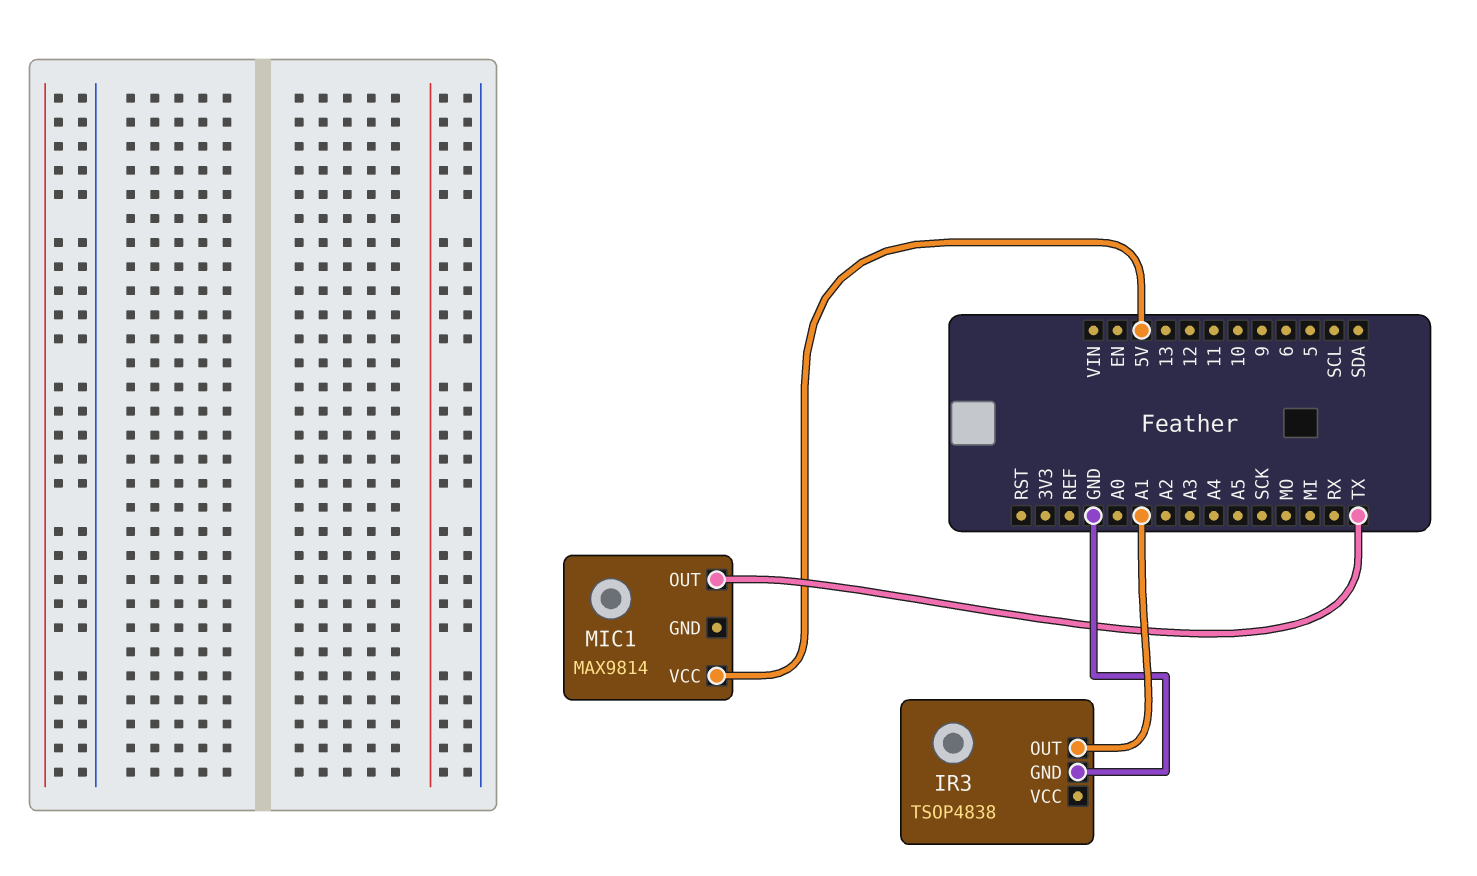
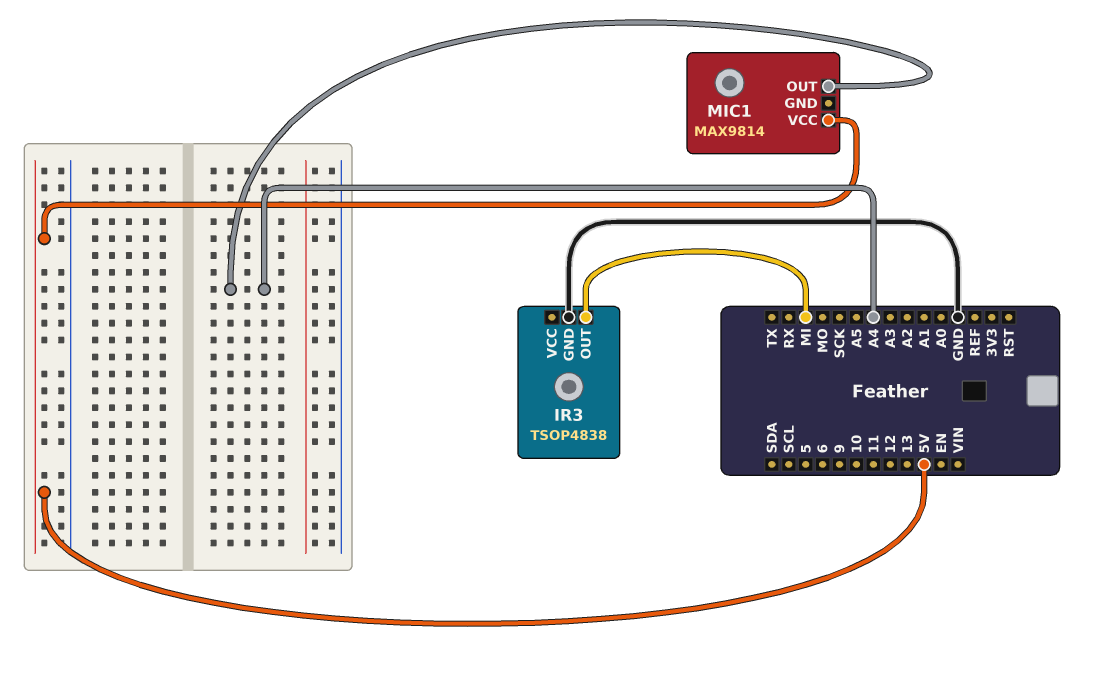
IR3 pin OUT: A1 -> MI
MIC1 pin OUT: TX -> A4

